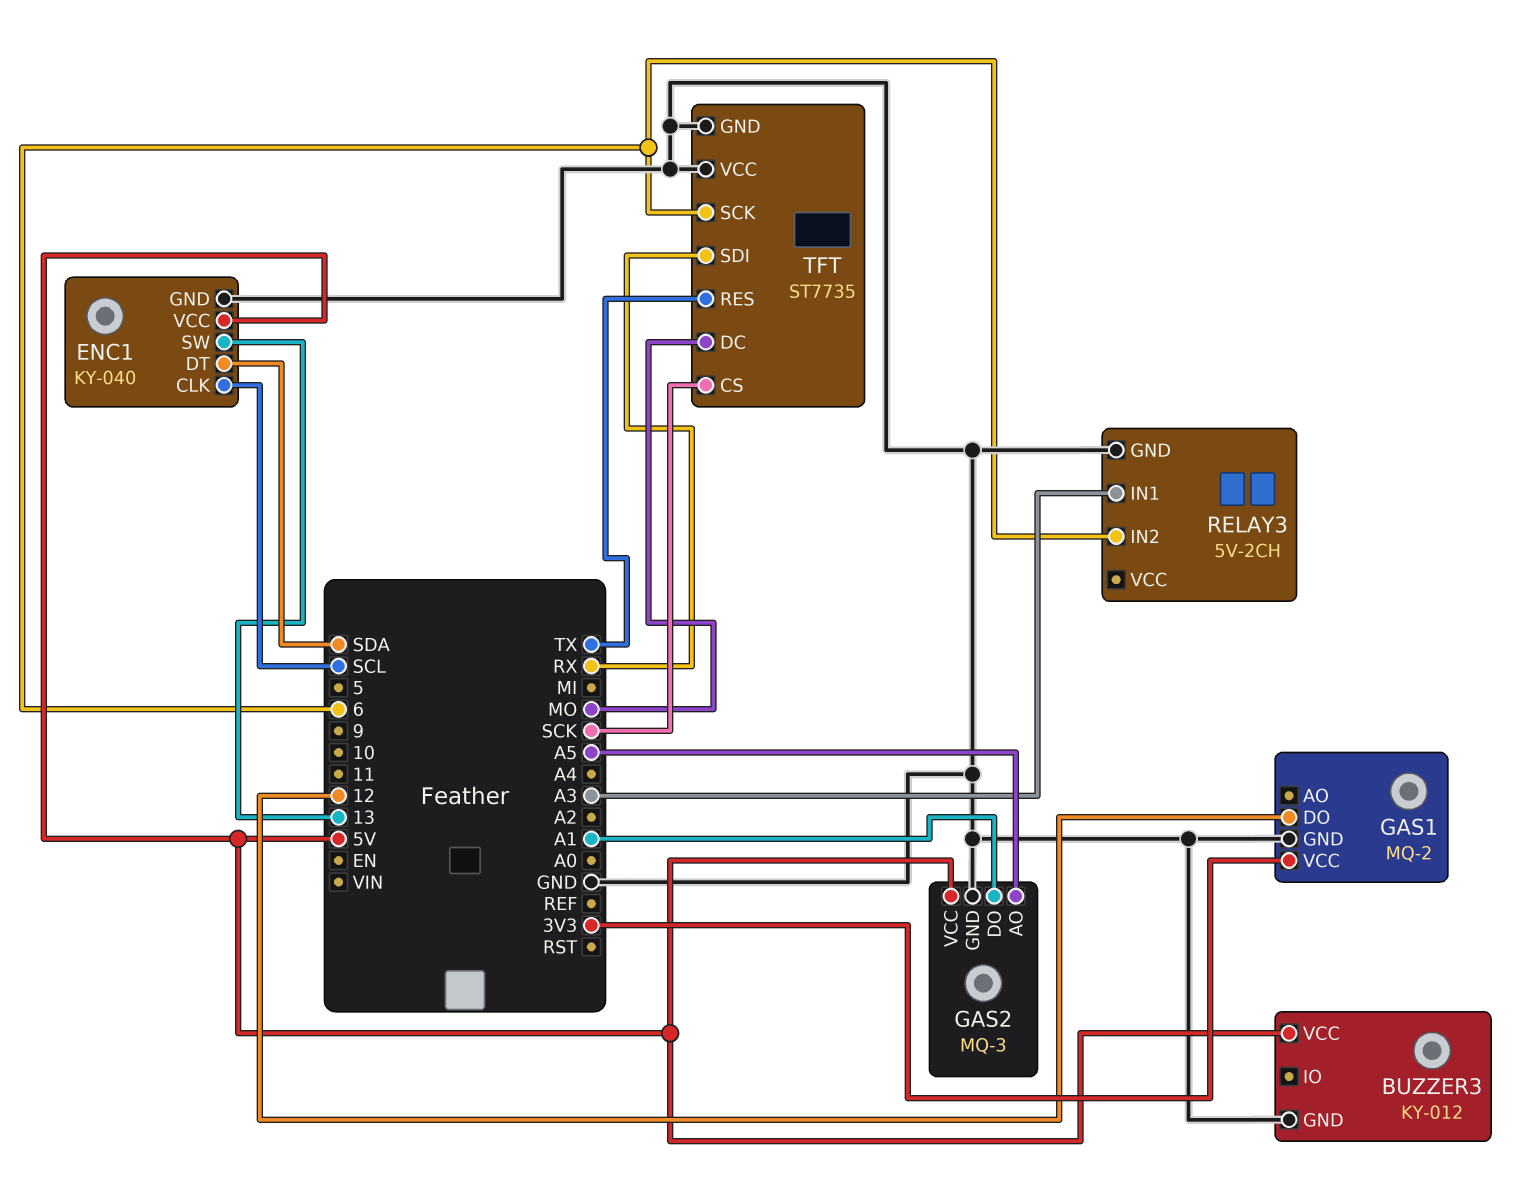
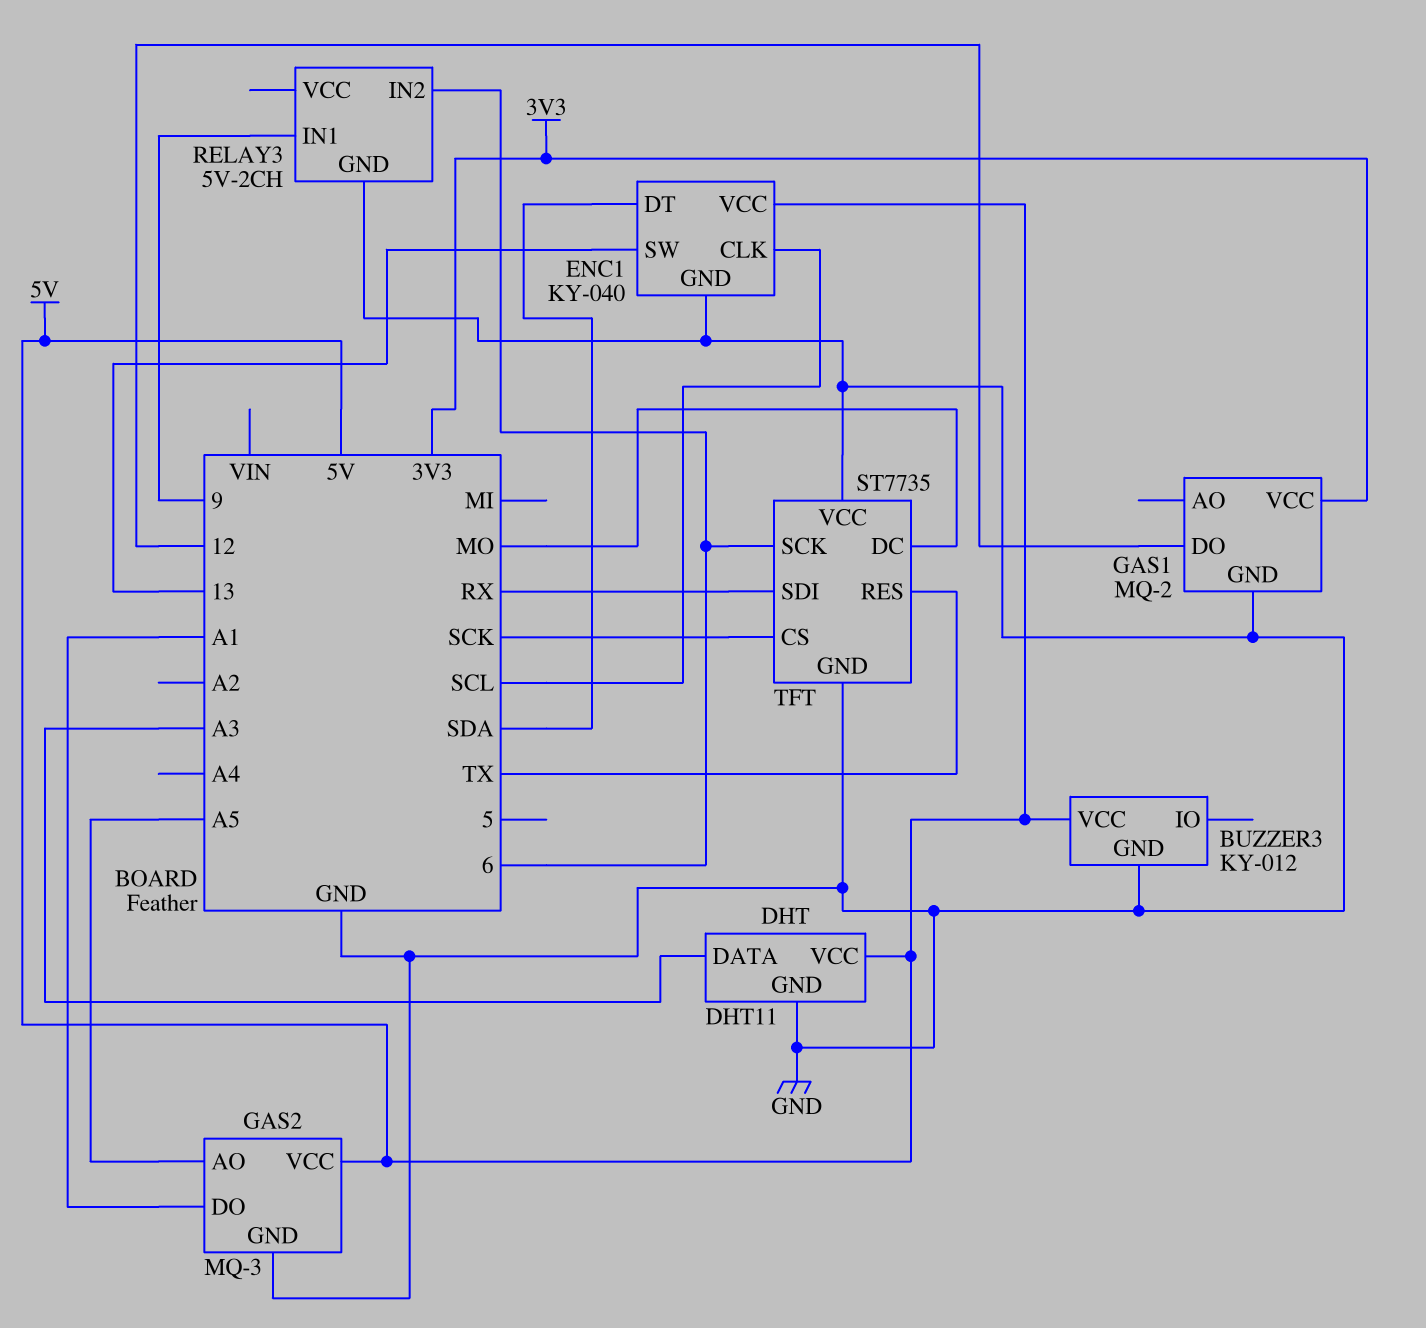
DHT: none -> DHT11
DHT pin DATA: none -> A3
DHT pin GND: none -> GND
DHT pin VCC: none -> 5V
RELAY3 pin IN1: A3 -> 9

